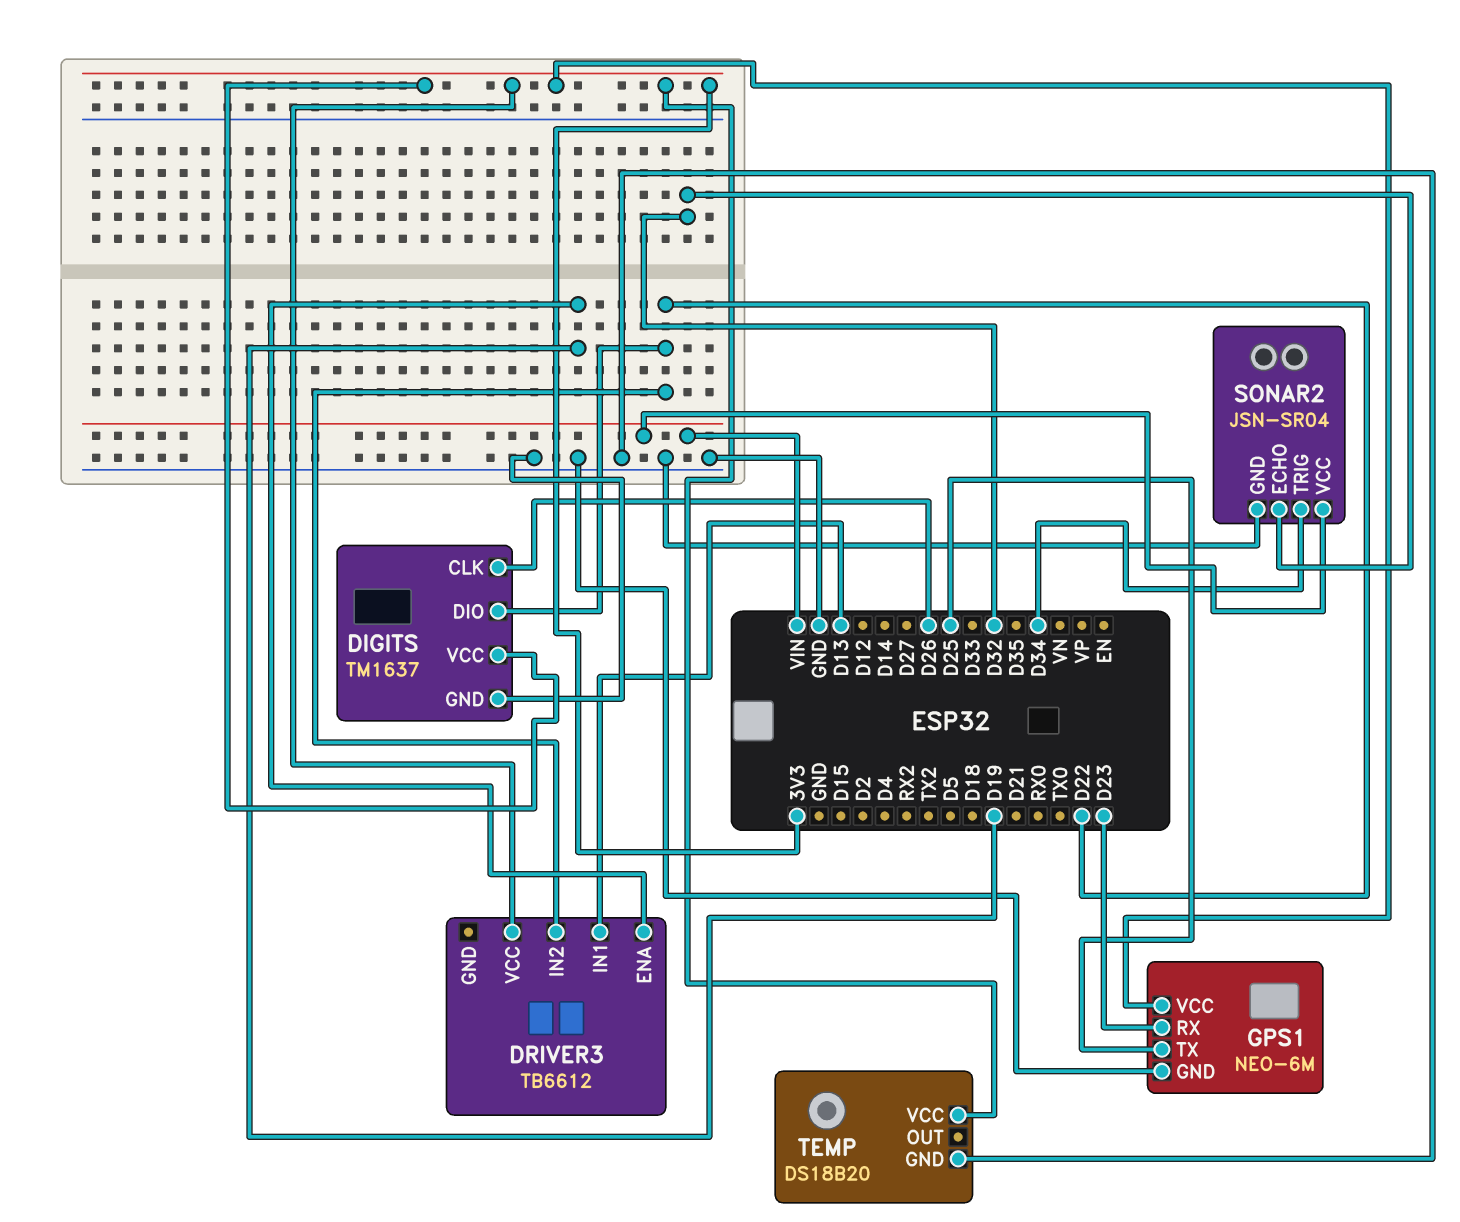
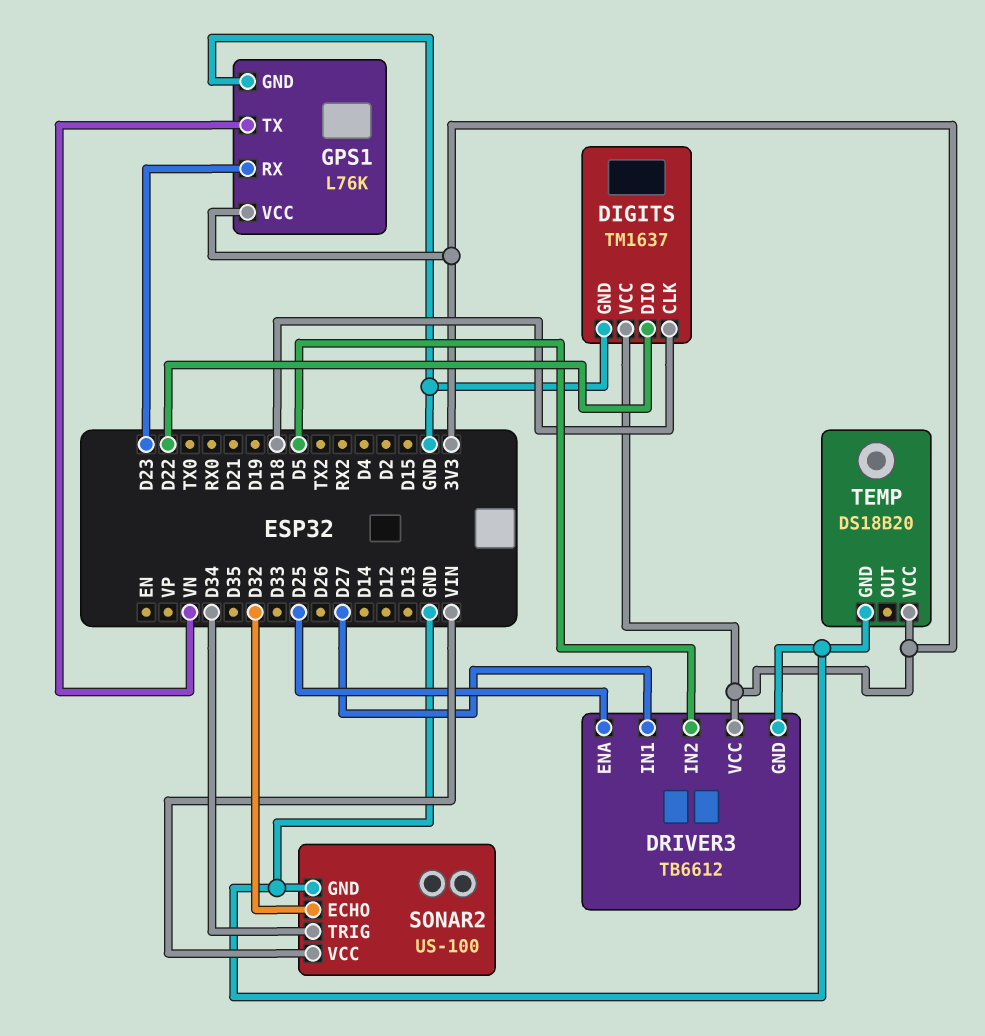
DIGITS pin CLK: D26 -> D18
DRIVER3 pin ENA: D19 -> D25
DRIVER3 pin GND: none -> GND
DRIVER3 pin IN1: D13 -> D27
DRIVER3 pin IN2: D22 -> D5
GPS1: NEO-6M -> L76K
GPS1 pin TX: D25 -> VN
SONAR2: JSN-SR04 -> US-100

